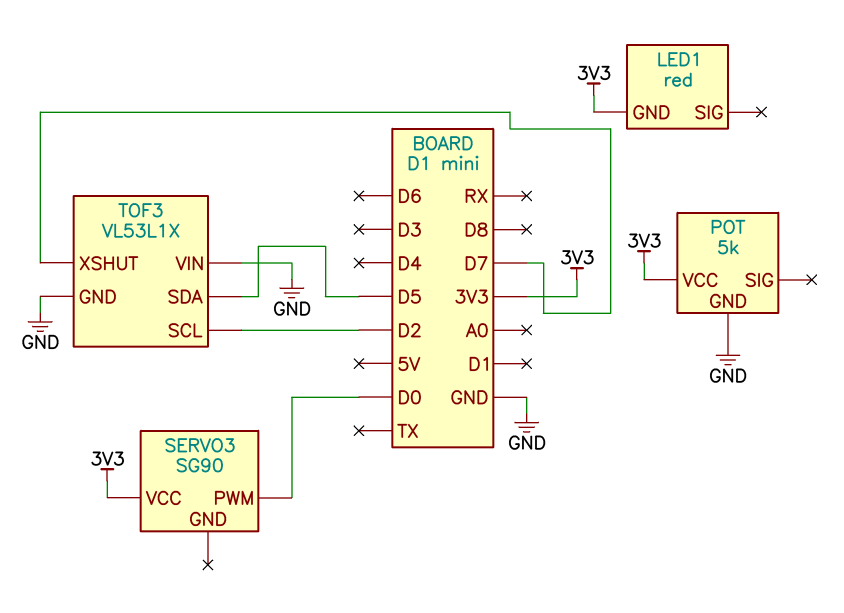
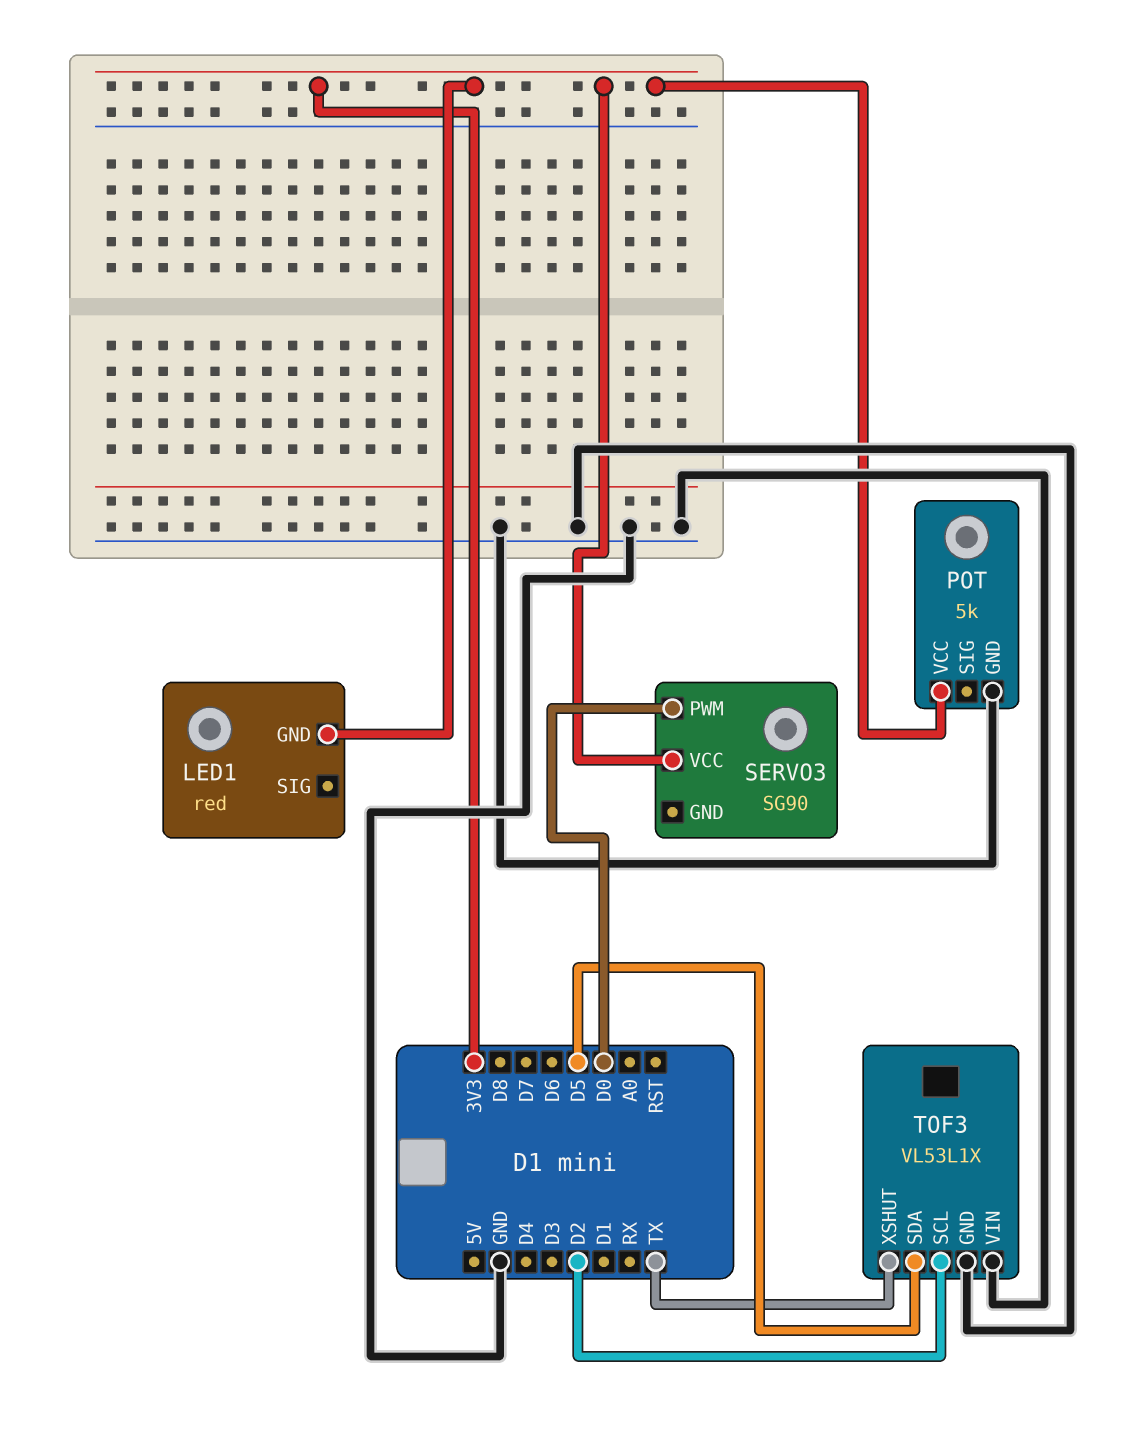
TOF3 pin XSHUT: D7 -> TX

